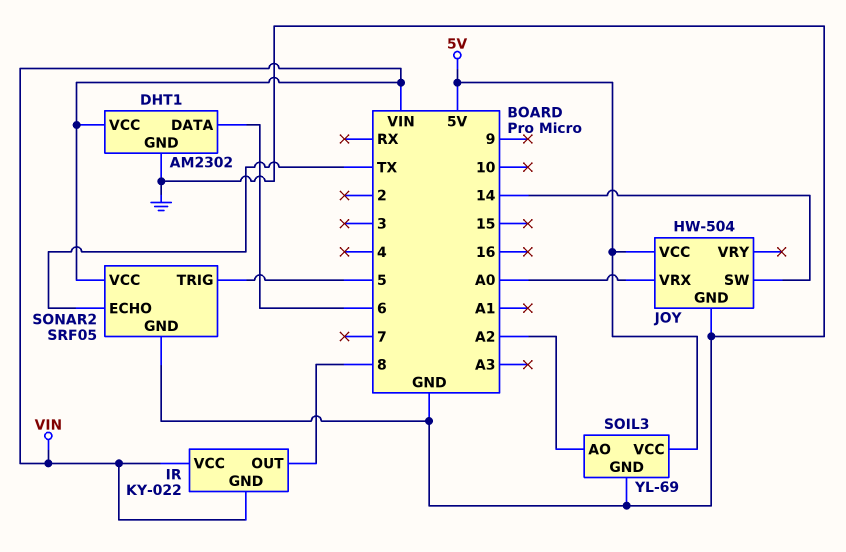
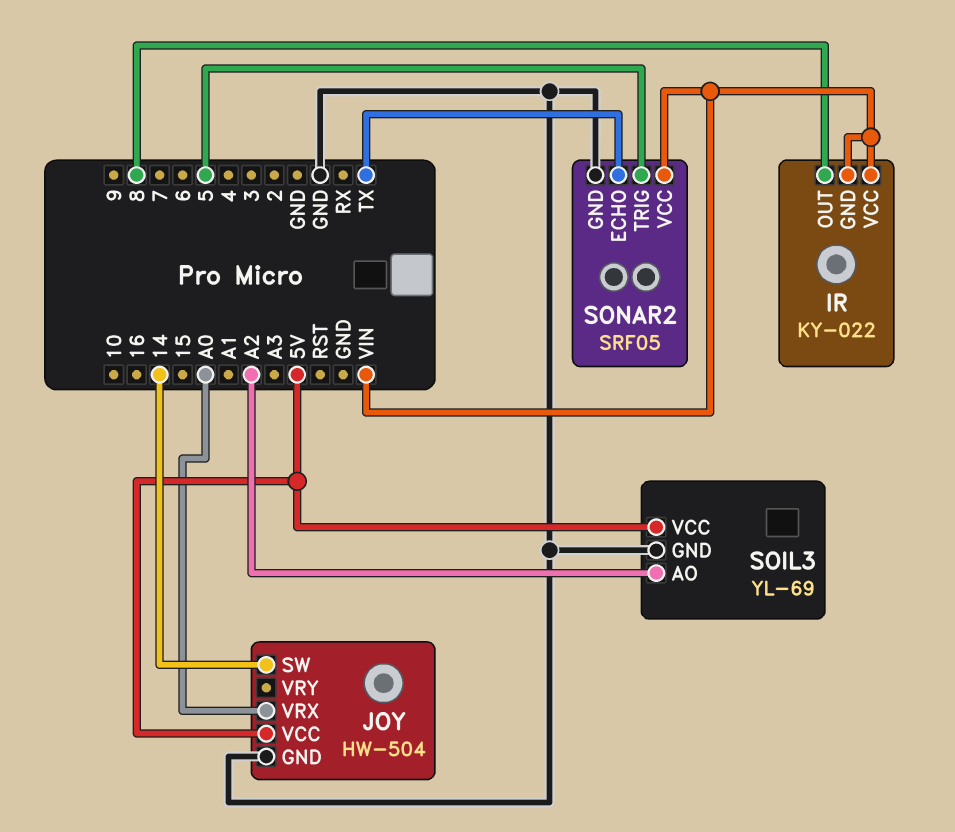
DHT1: AM2302 -> none
DHT1 pin DATA: 6 -> none
DHT1 pin GND: GND -> none
DHT1 pin VCC: VIN -> none

